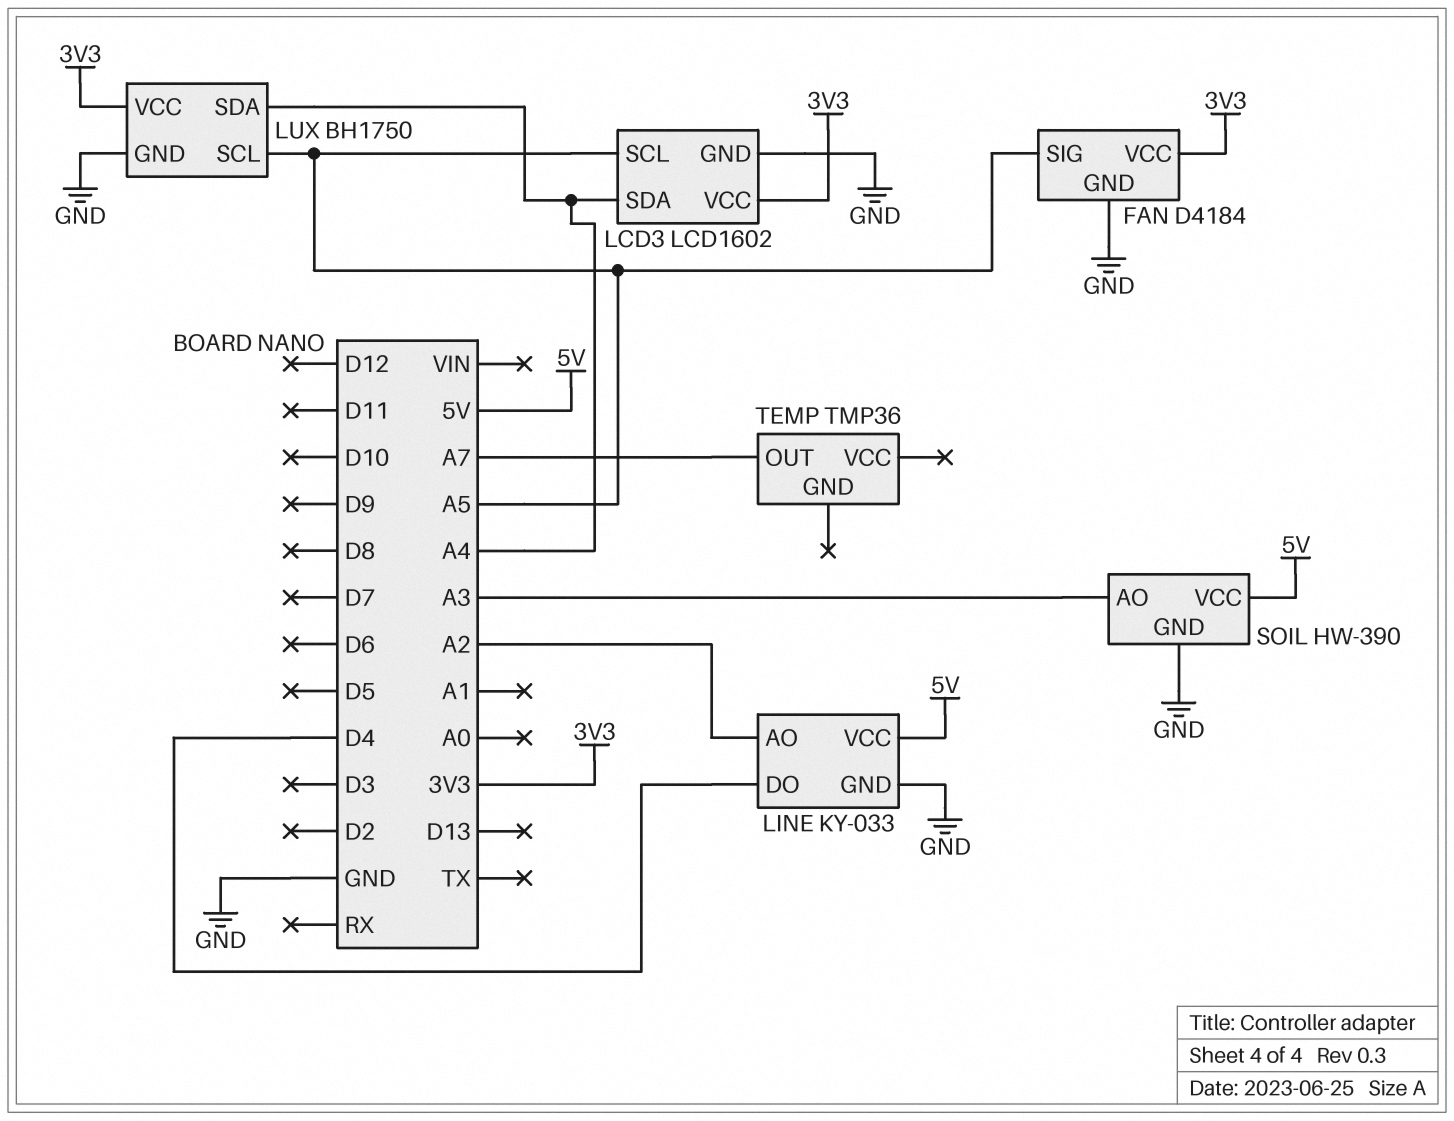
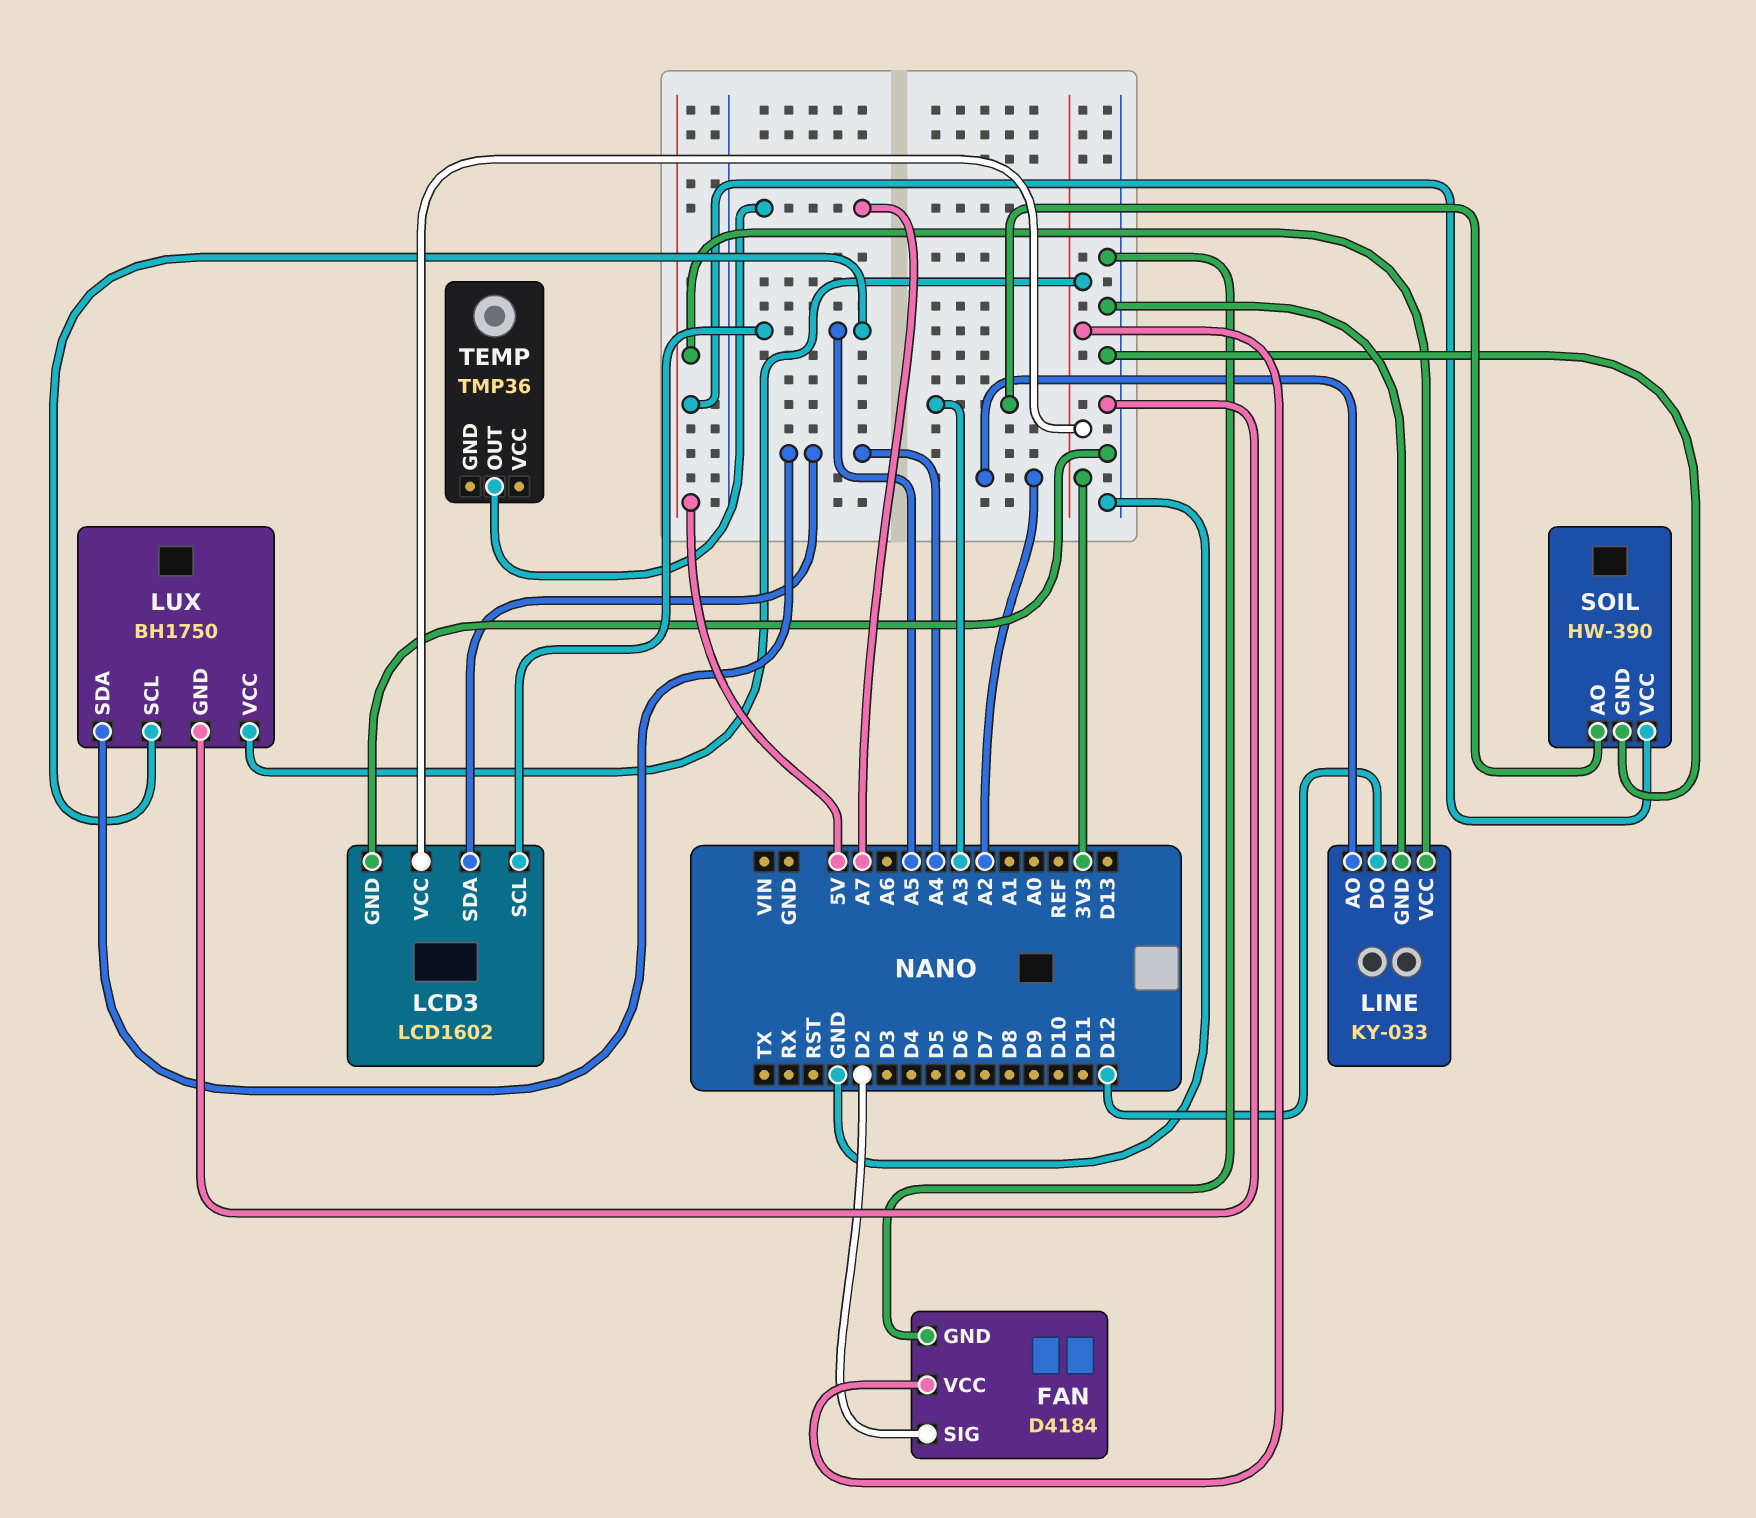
FAN pin SIG: A5 -> D2
LINE pin DO: D4 -> D12

